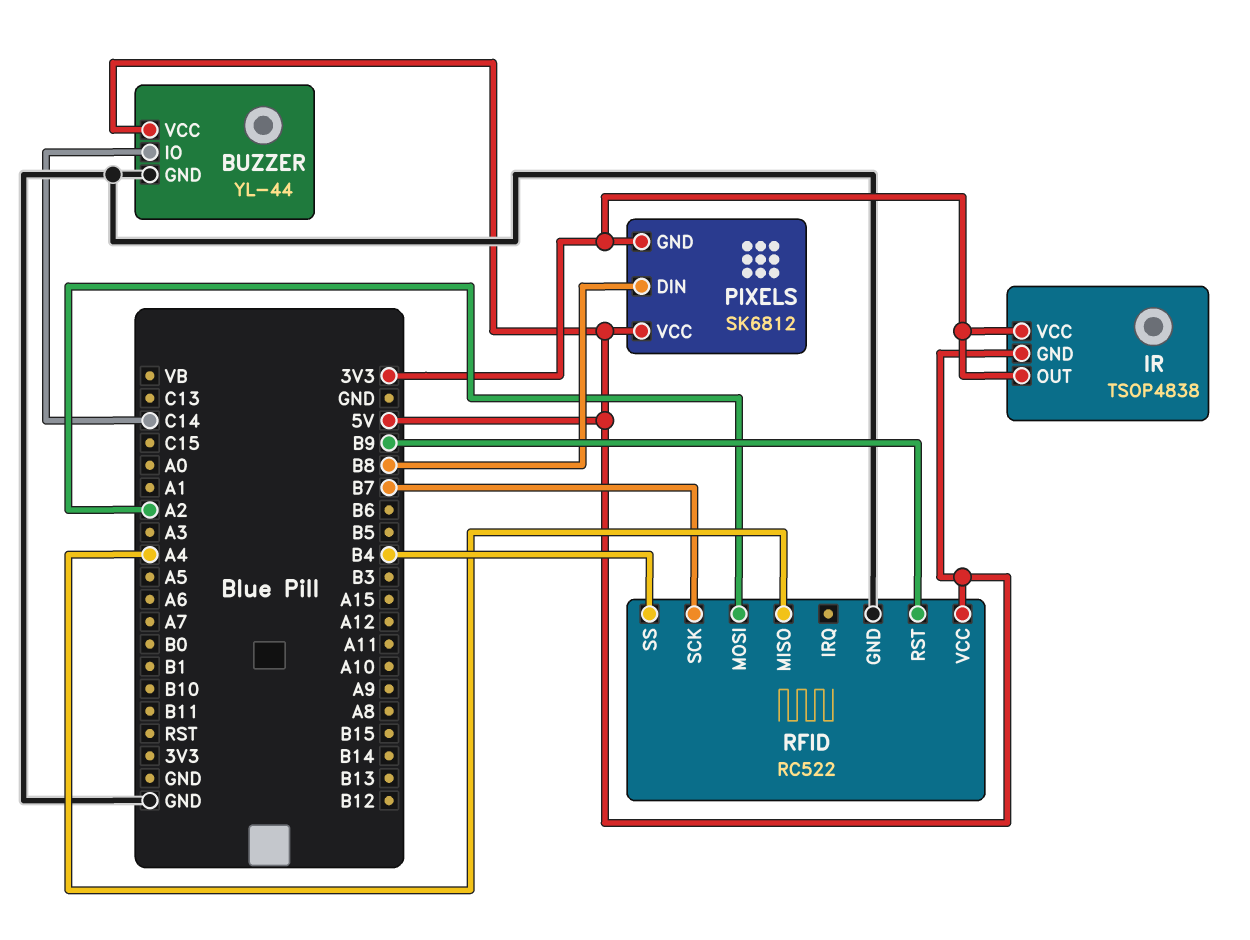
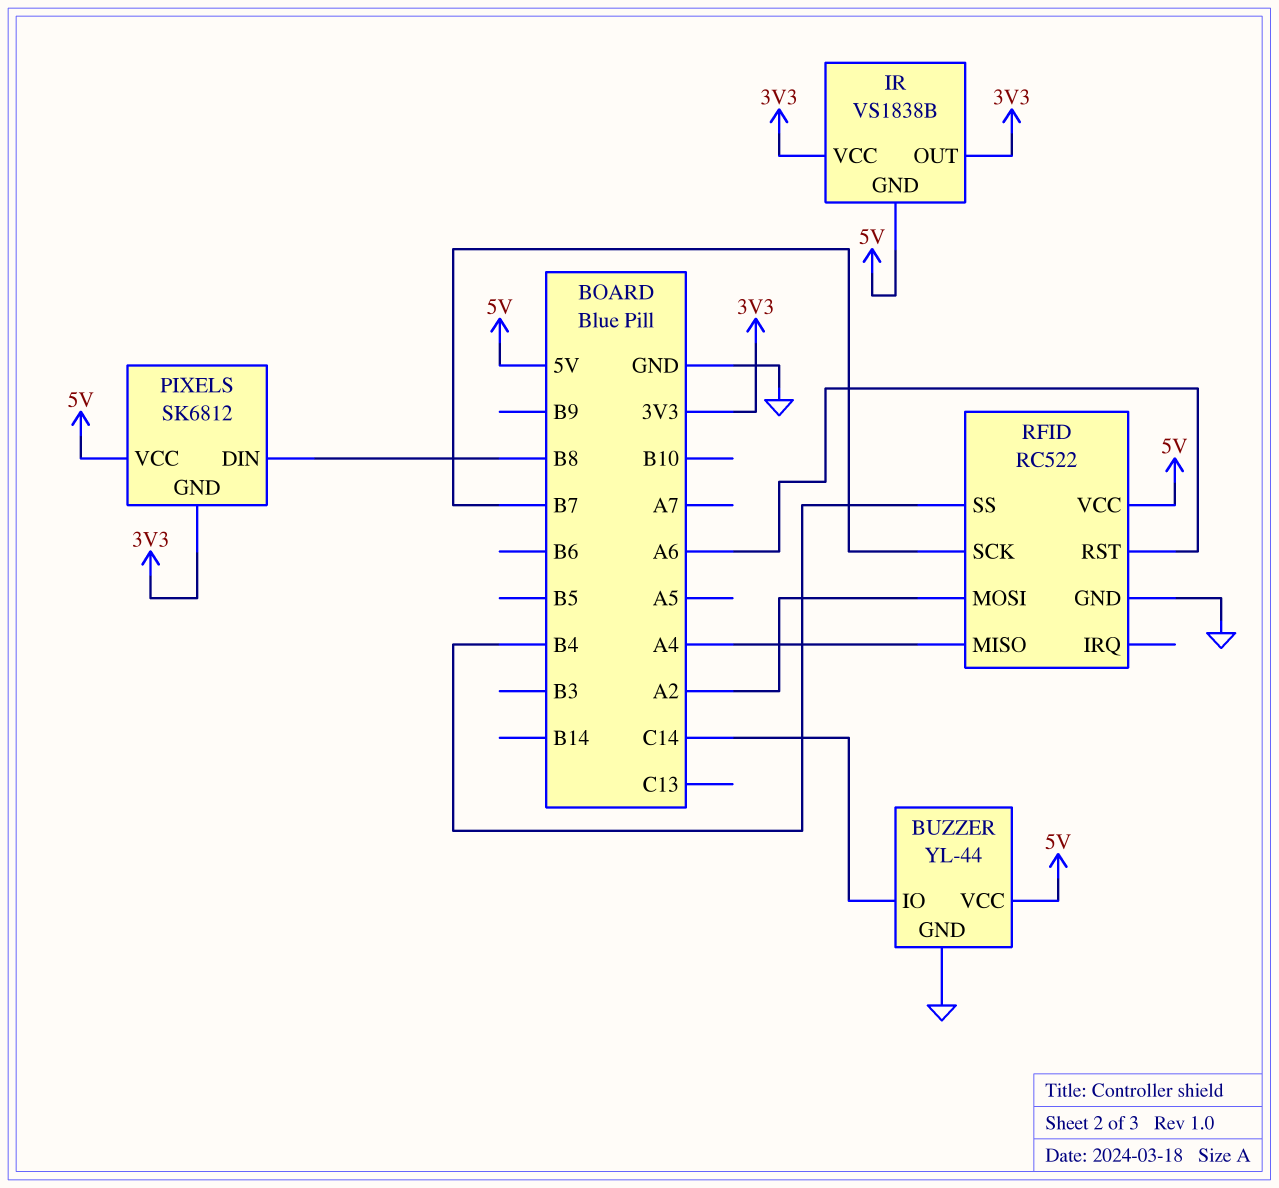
IR: TSOP4838 -> VS1838B
RFID pin RST: B9 -> A6

